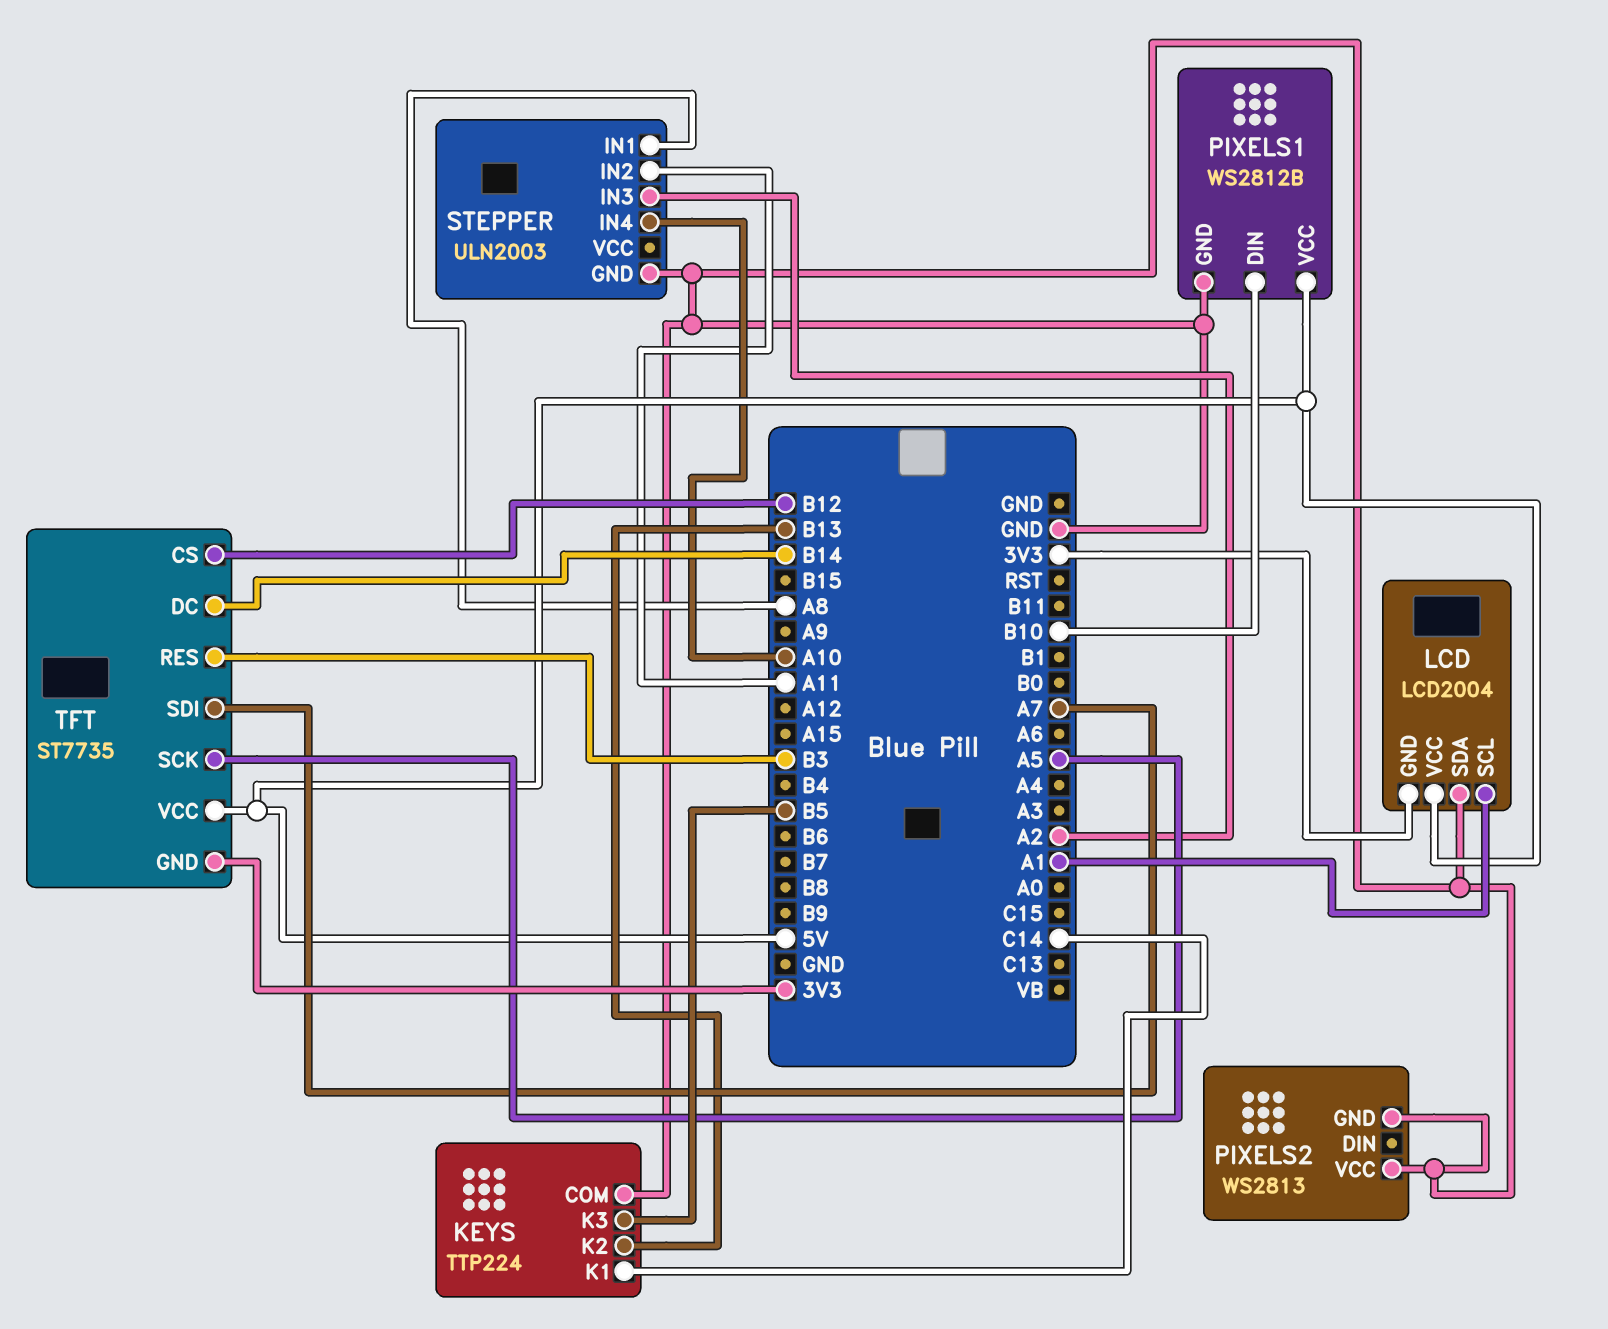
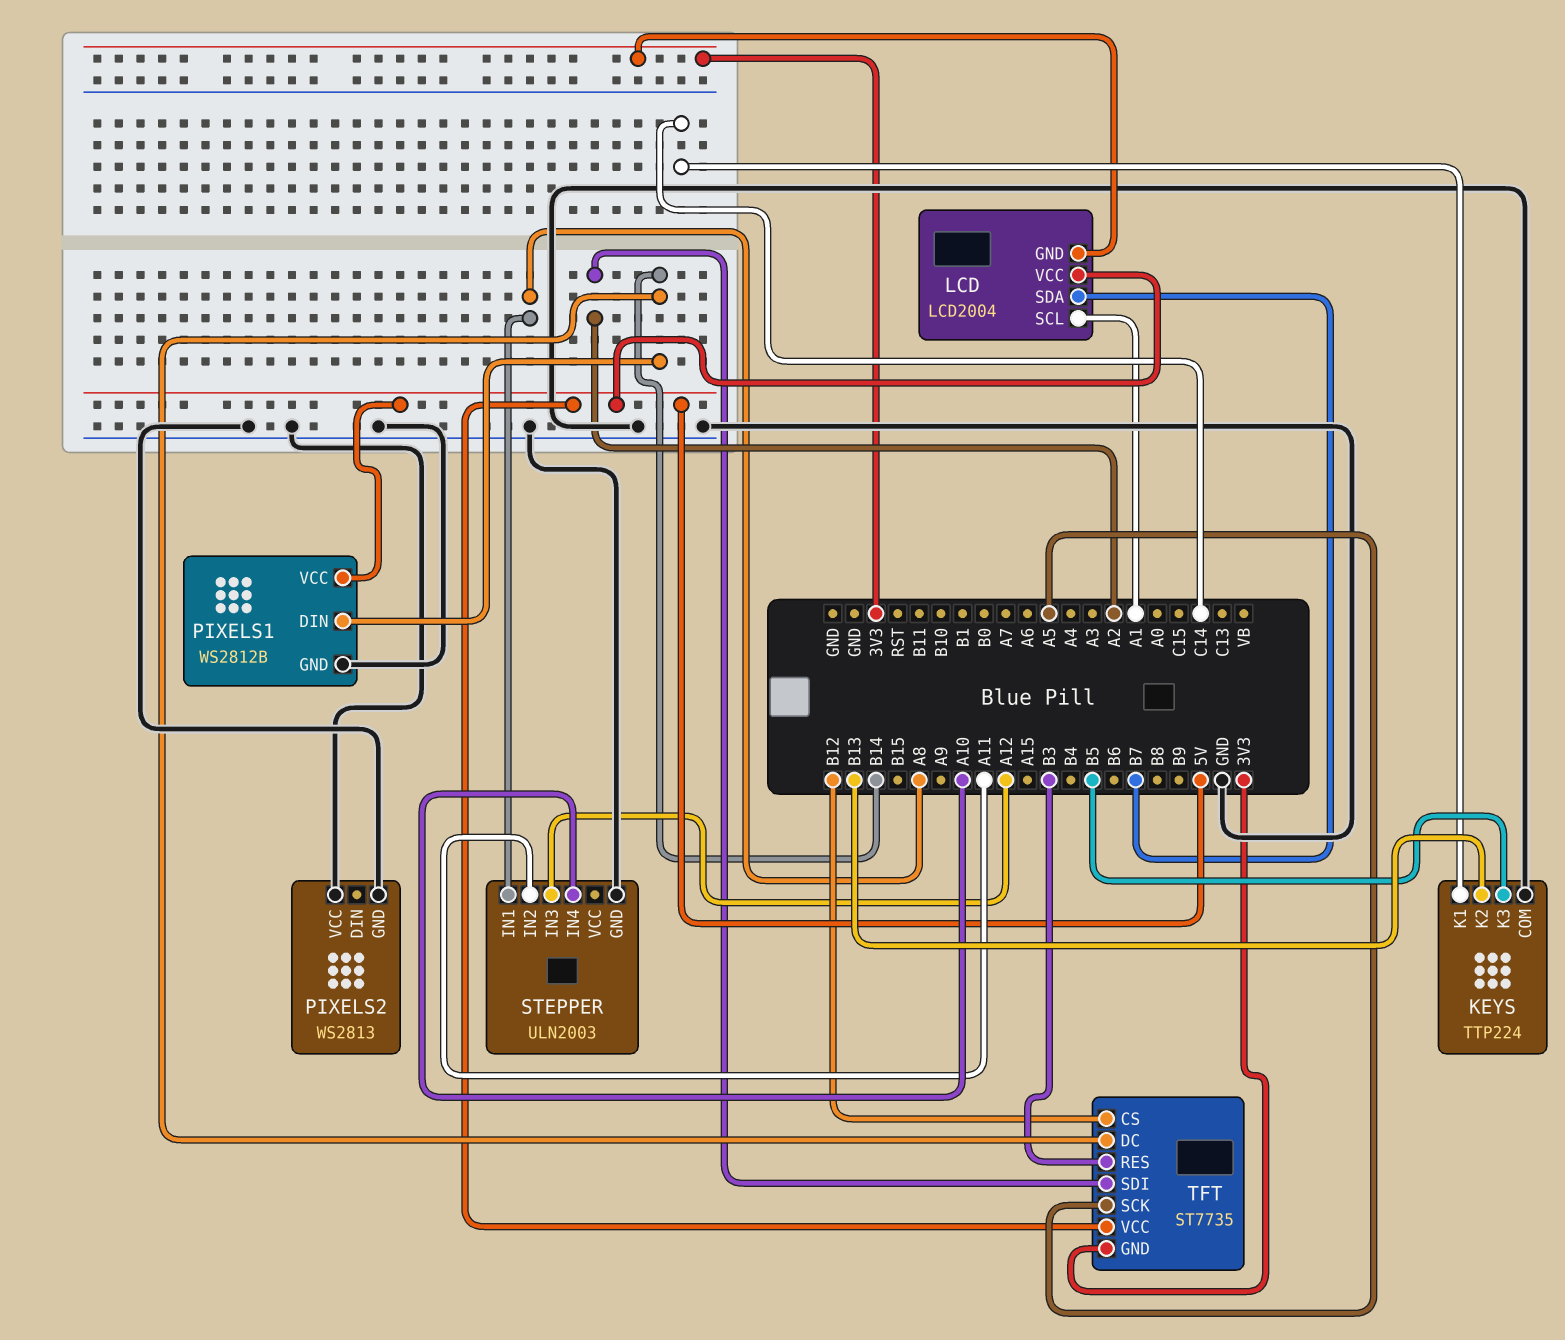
LCD pin SDA: GND -> B7
PIXELS1 pin DIN: B10 -> B14
STEPPER pin IN3: A2 -> A12
TFT pin SDI: A7 -> A2

